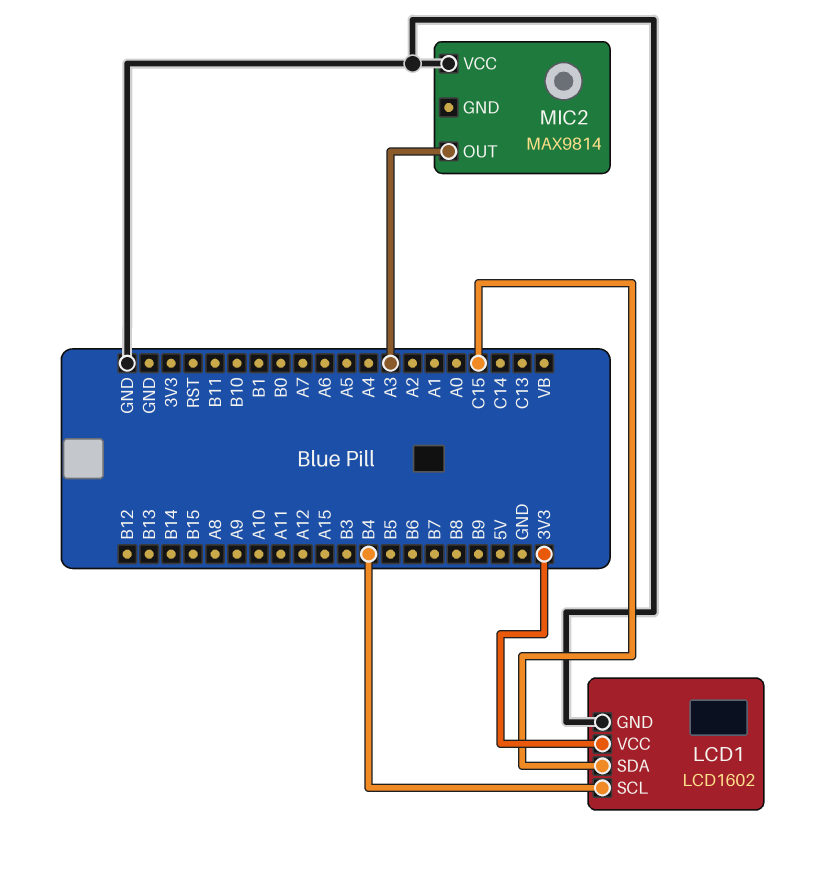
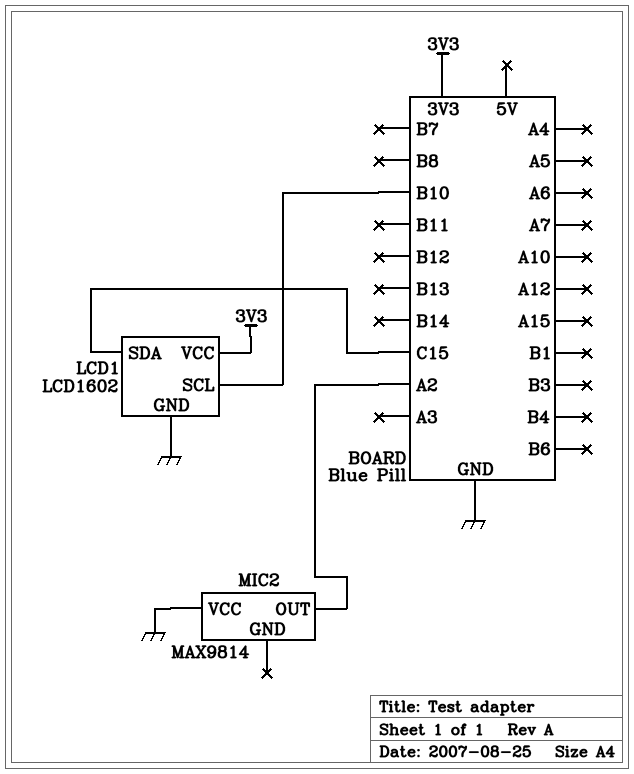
LCD1 pin SCL: B4 -> B10
MIC2 pin OUT: A3 -> A2

